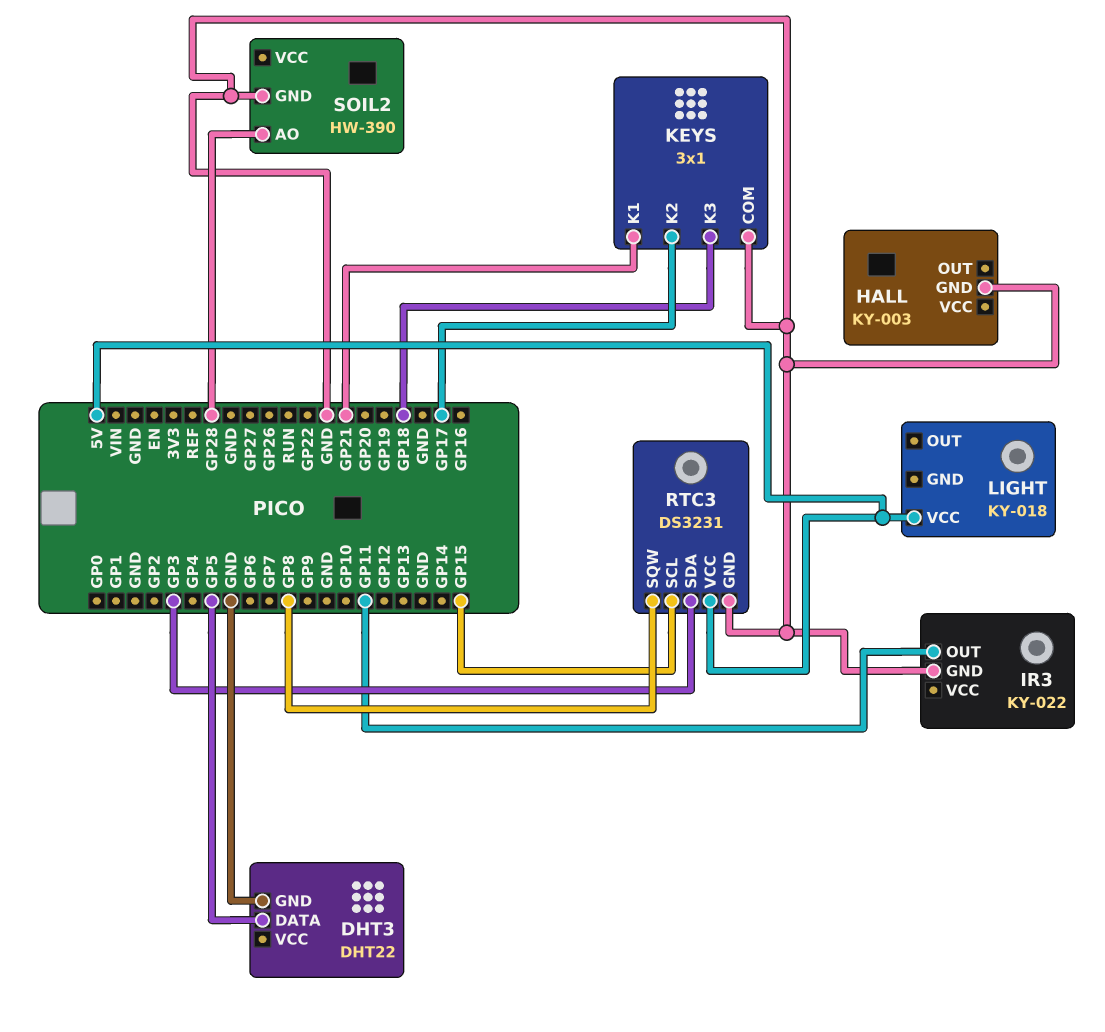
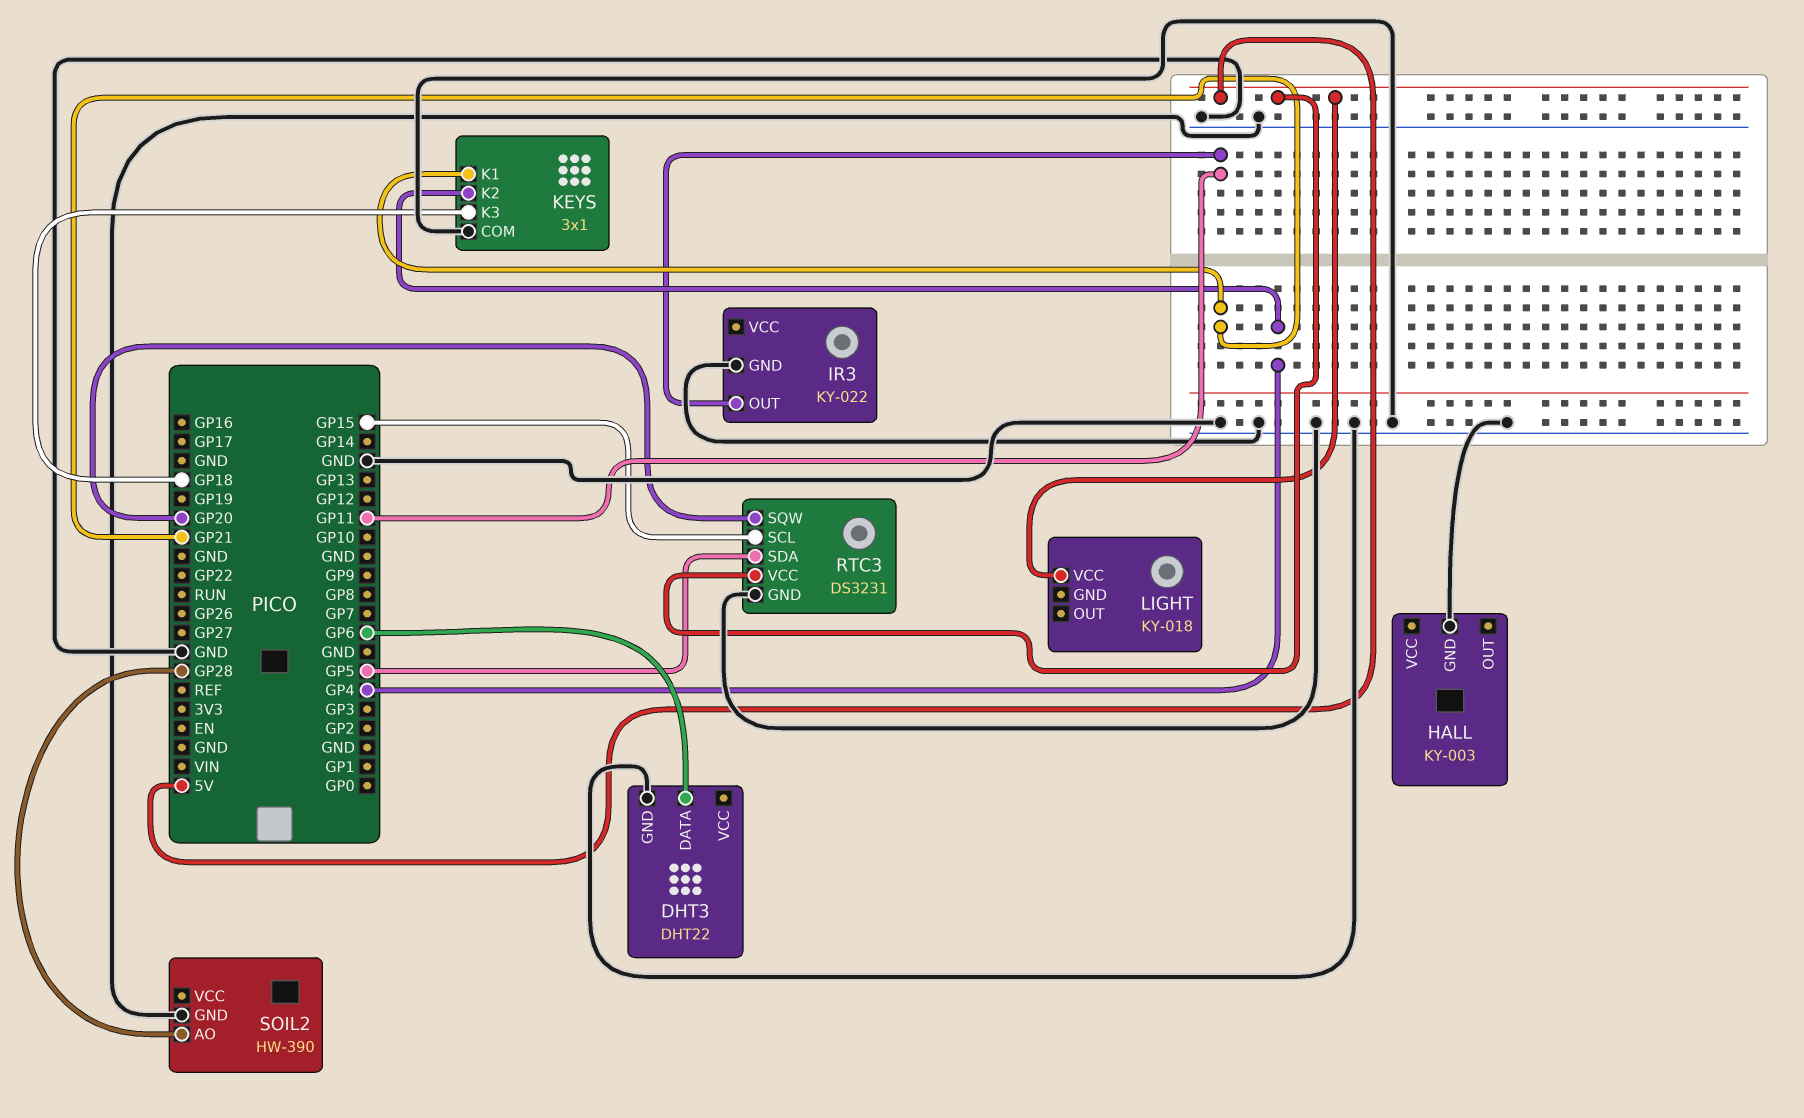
DHT3 pin DATA: GP5 -> GP6
KEYS pin K2: GP17 -> GP4
RTC3 pin SDA: GP3 -> GP5
RTC3 pin SQW: GP8 -> GP20

